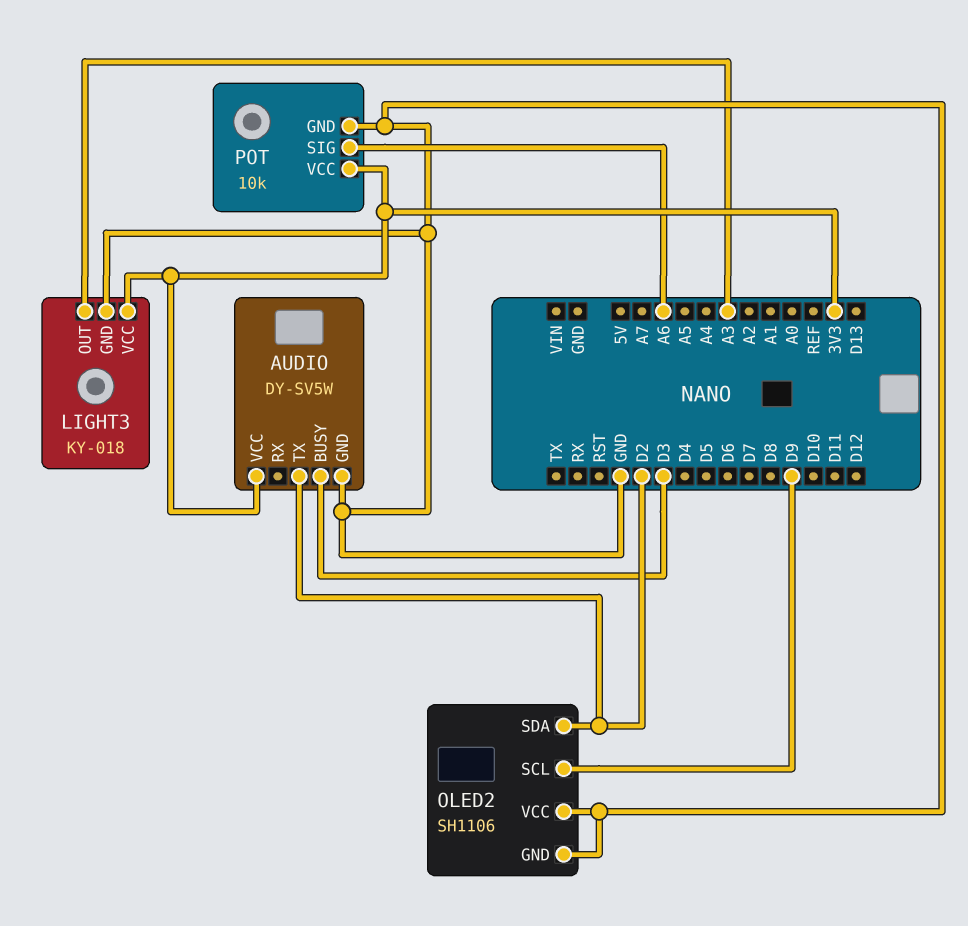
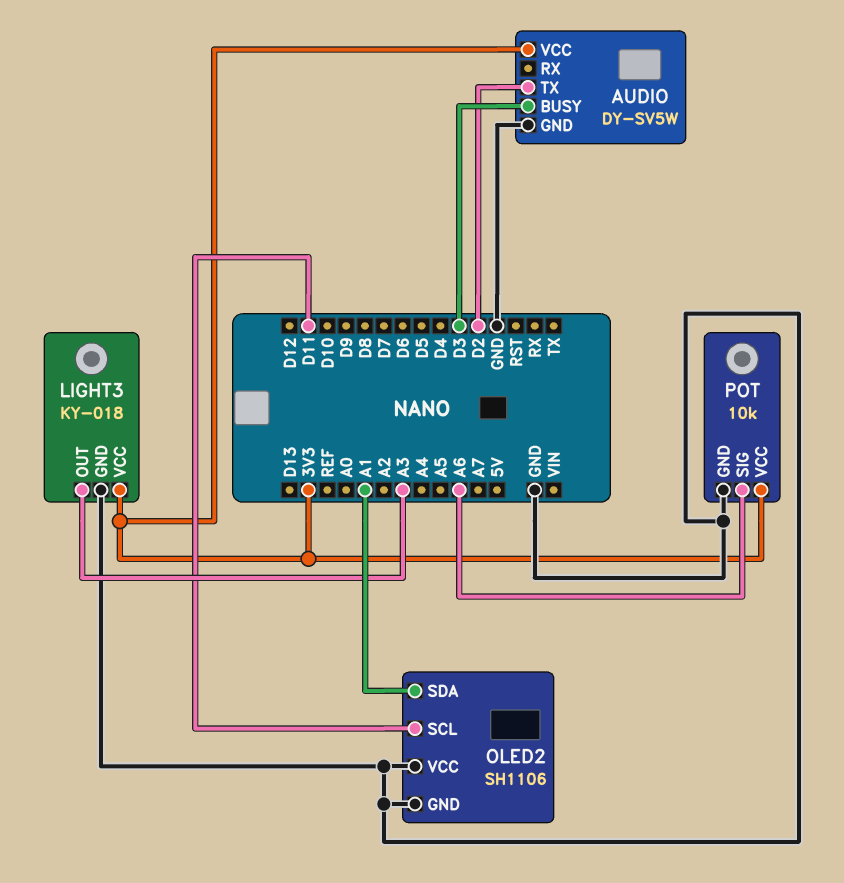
OLED2 pin SCL: D9 -> D11
OLED2 pin SDA: D2 -> A1

